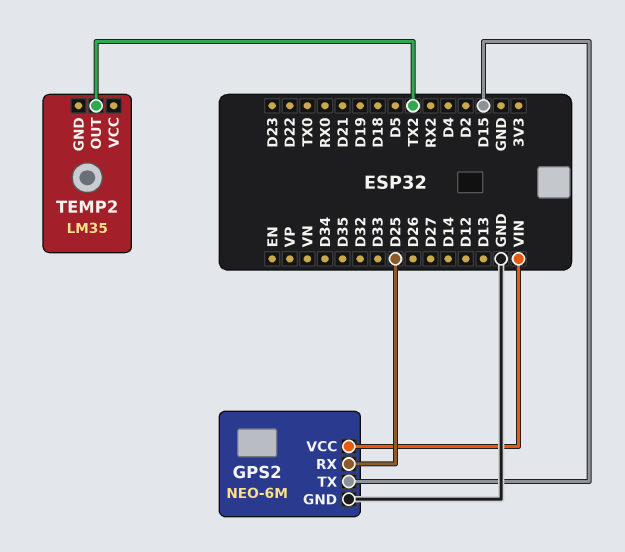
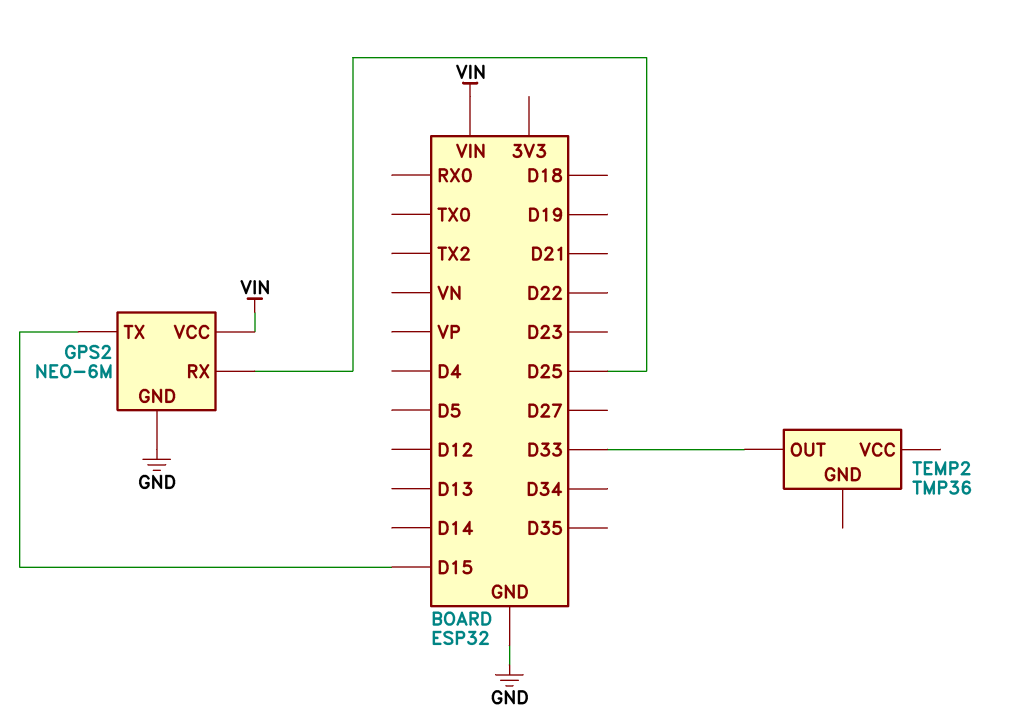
TEMP2: LM35 -> TMP36
TEMP2 pin OUT: TX2 -> D33

